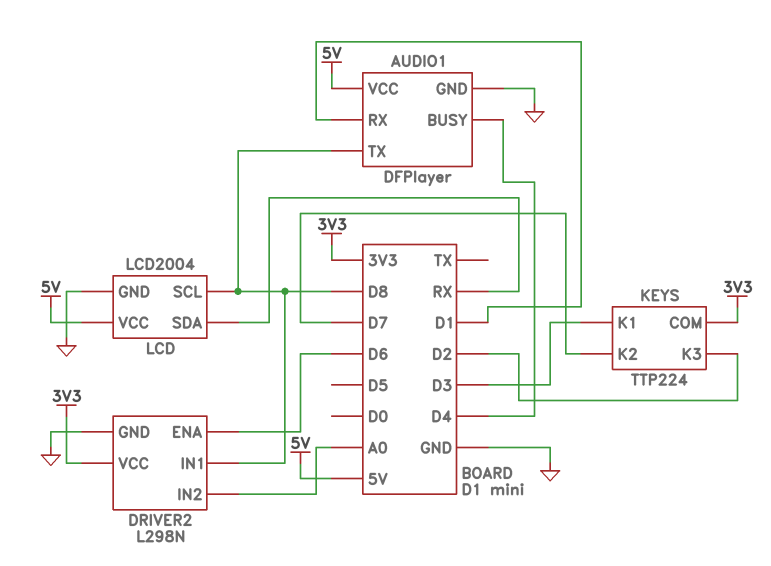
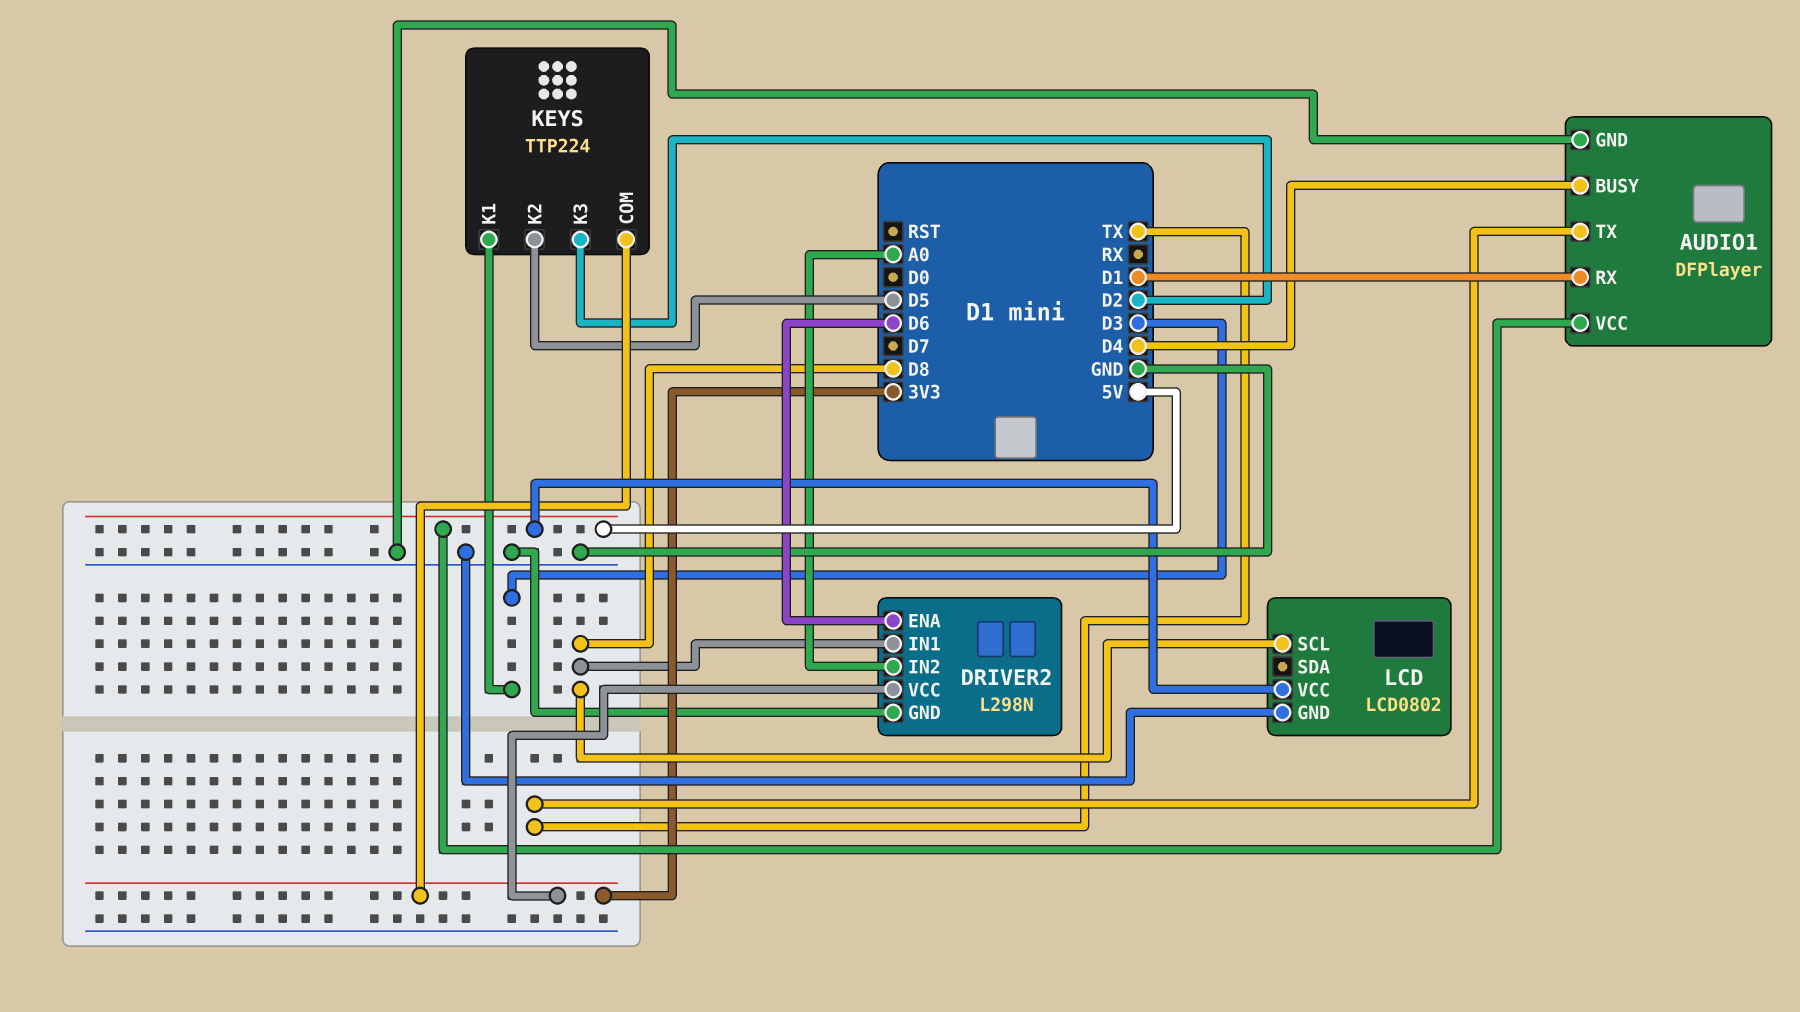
AUDIO1 pin TX: D8 -> TX
KEYS pin K2: D7 -> D5
LCD: LCD2004 -> LCD0802
LCD pin SDA: RX -> none

